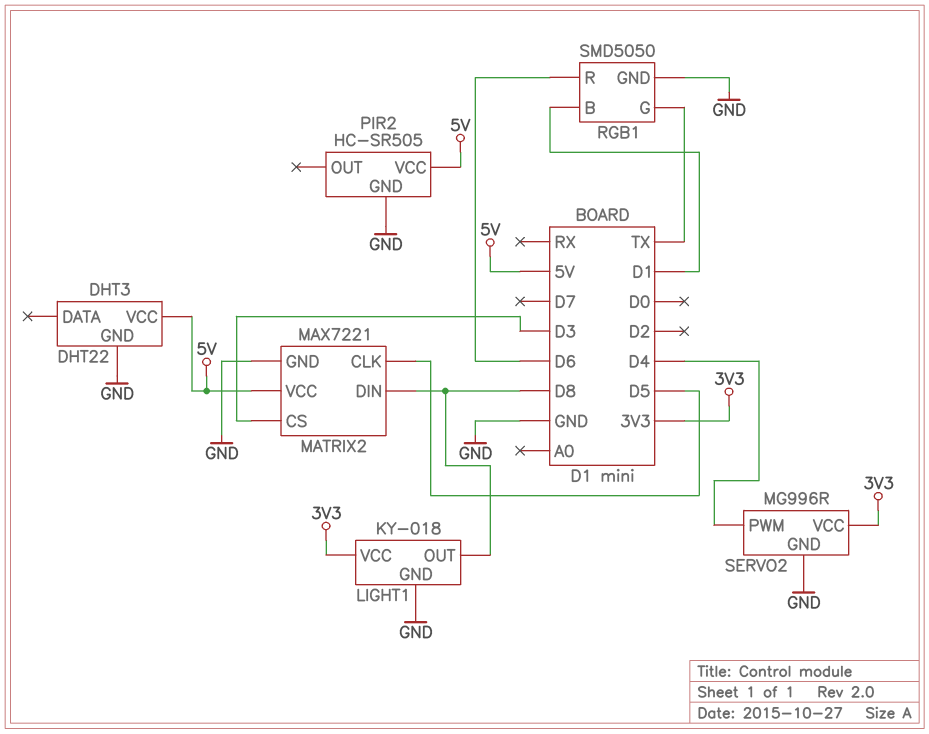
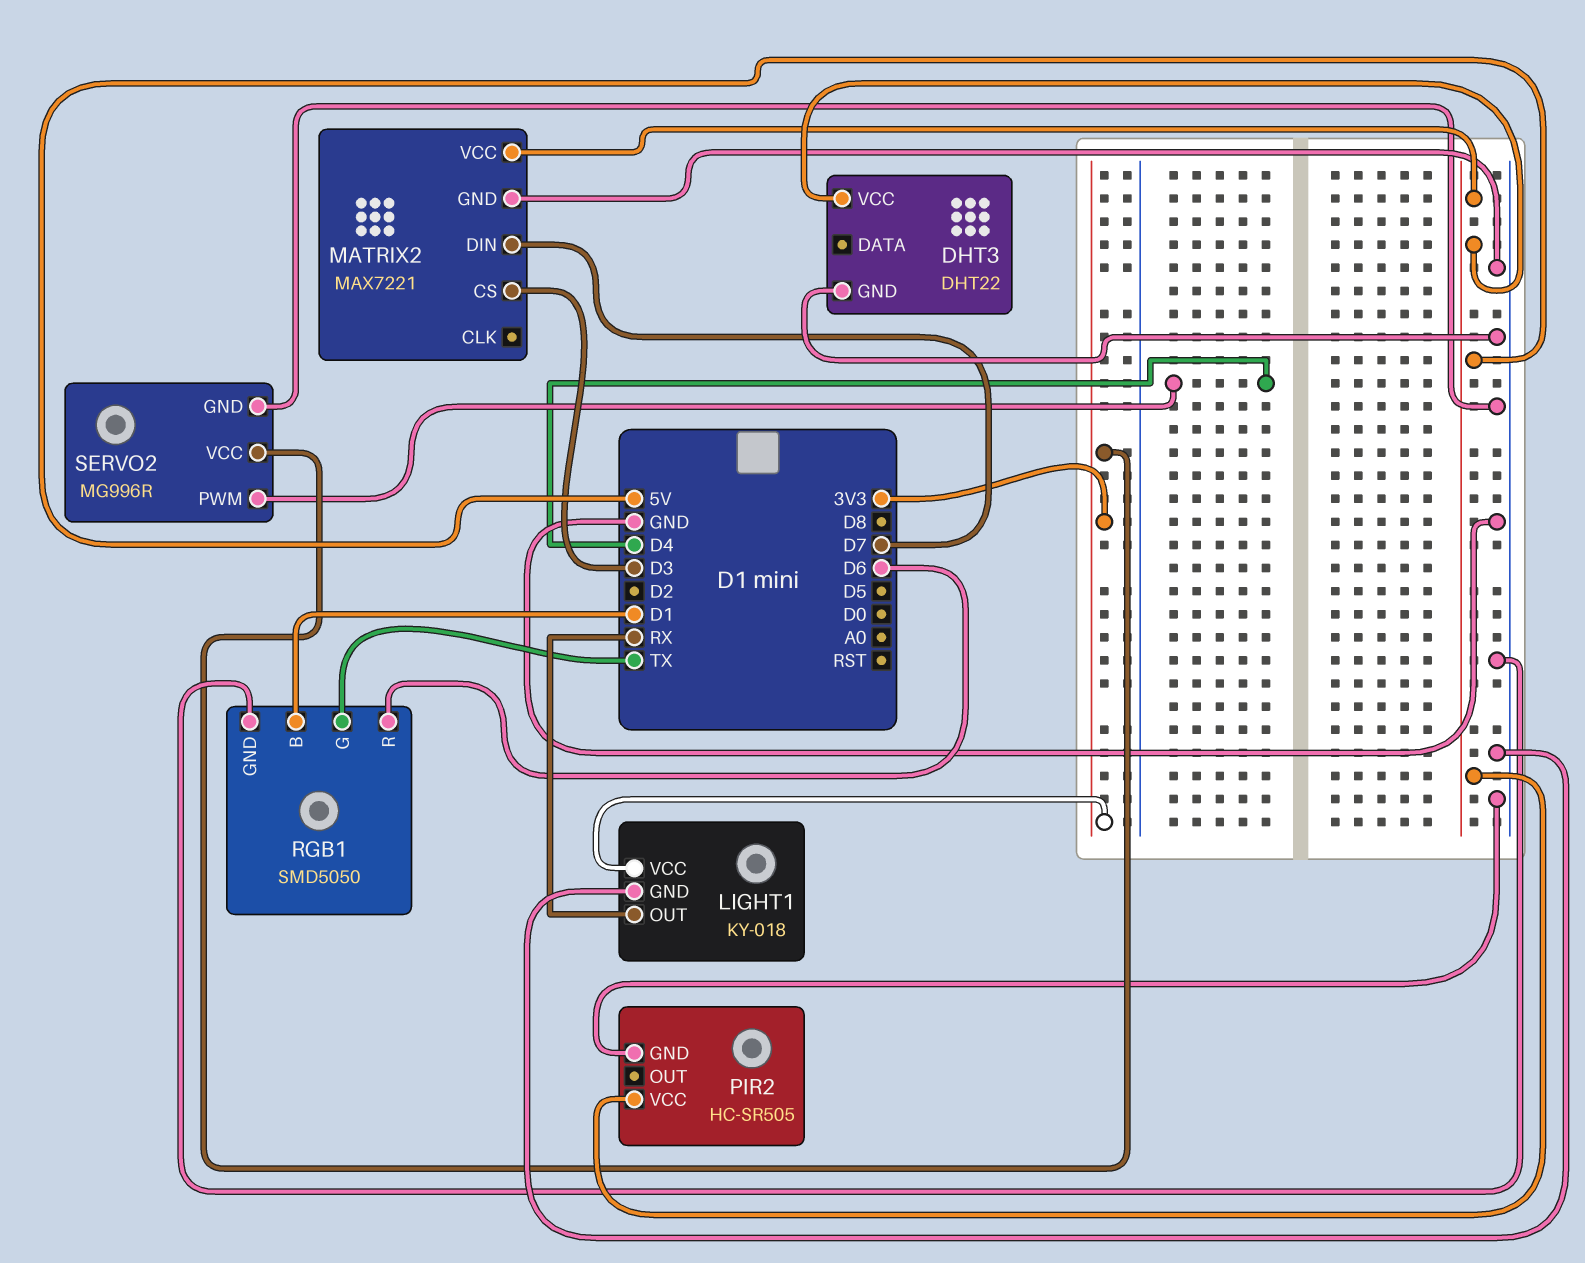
LIGHT1 pin OUT: D8 -> RX
MATRIX2 pin CLK: D5 -> none
MATRIX2 pin DIN: D8 -> D7

